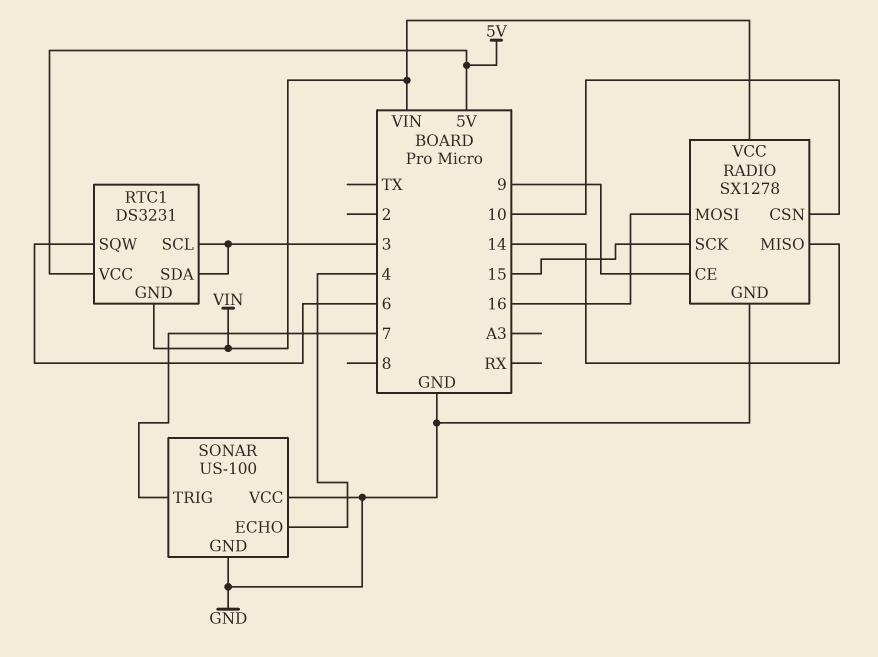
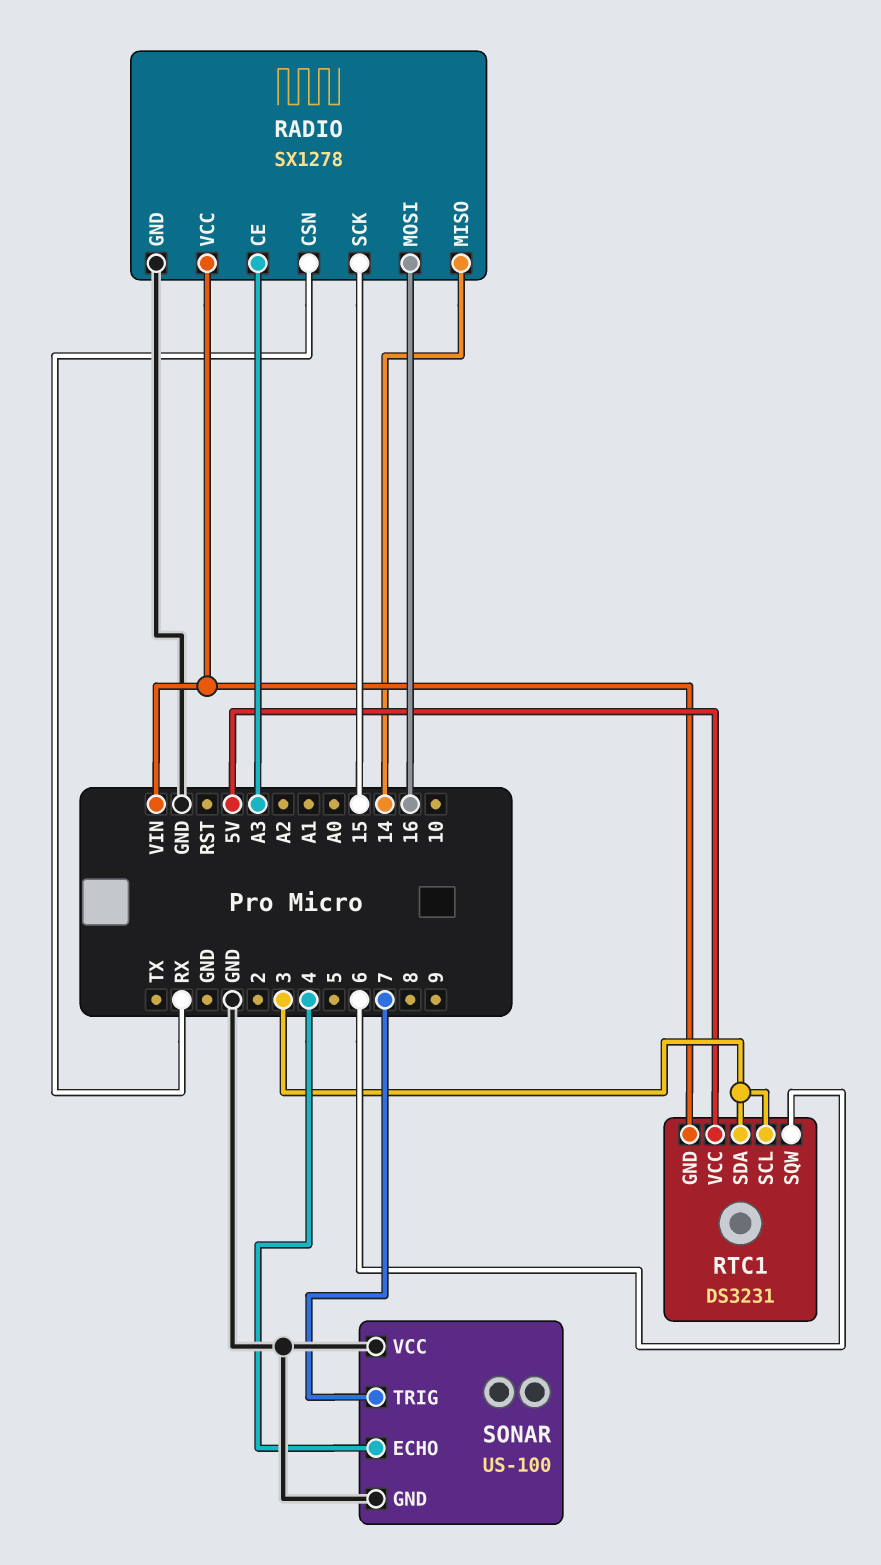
RADIO pin CE: 9 -> A3
RADIO pin CSN: 10 -> RX

